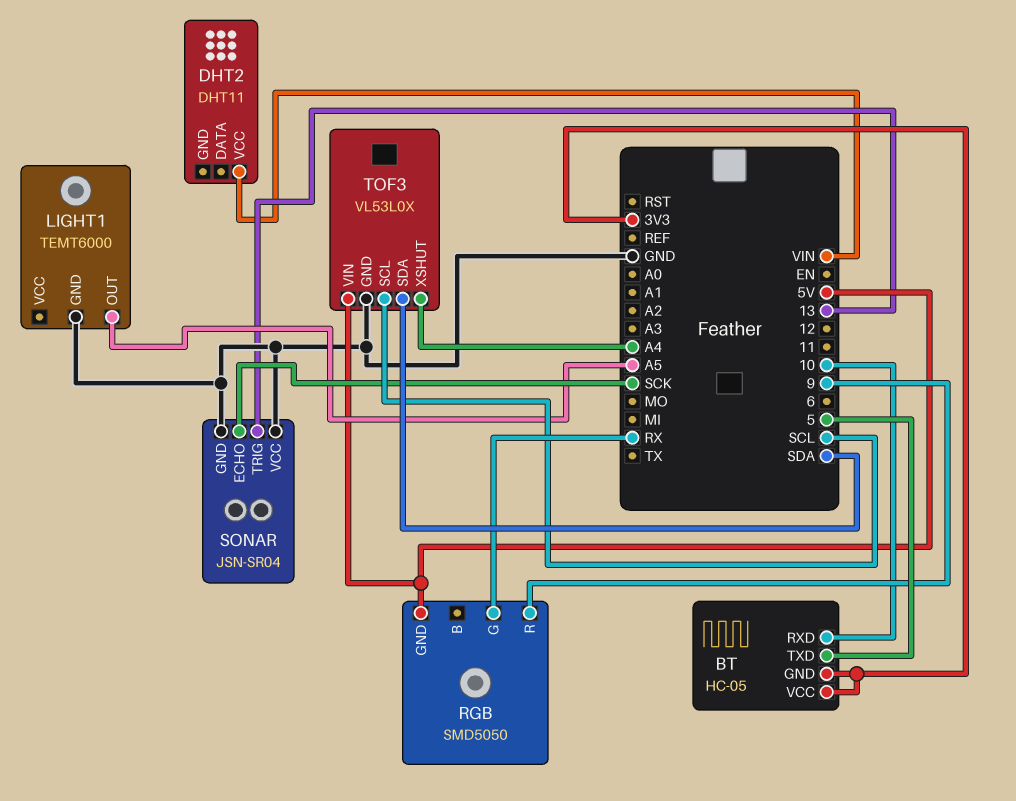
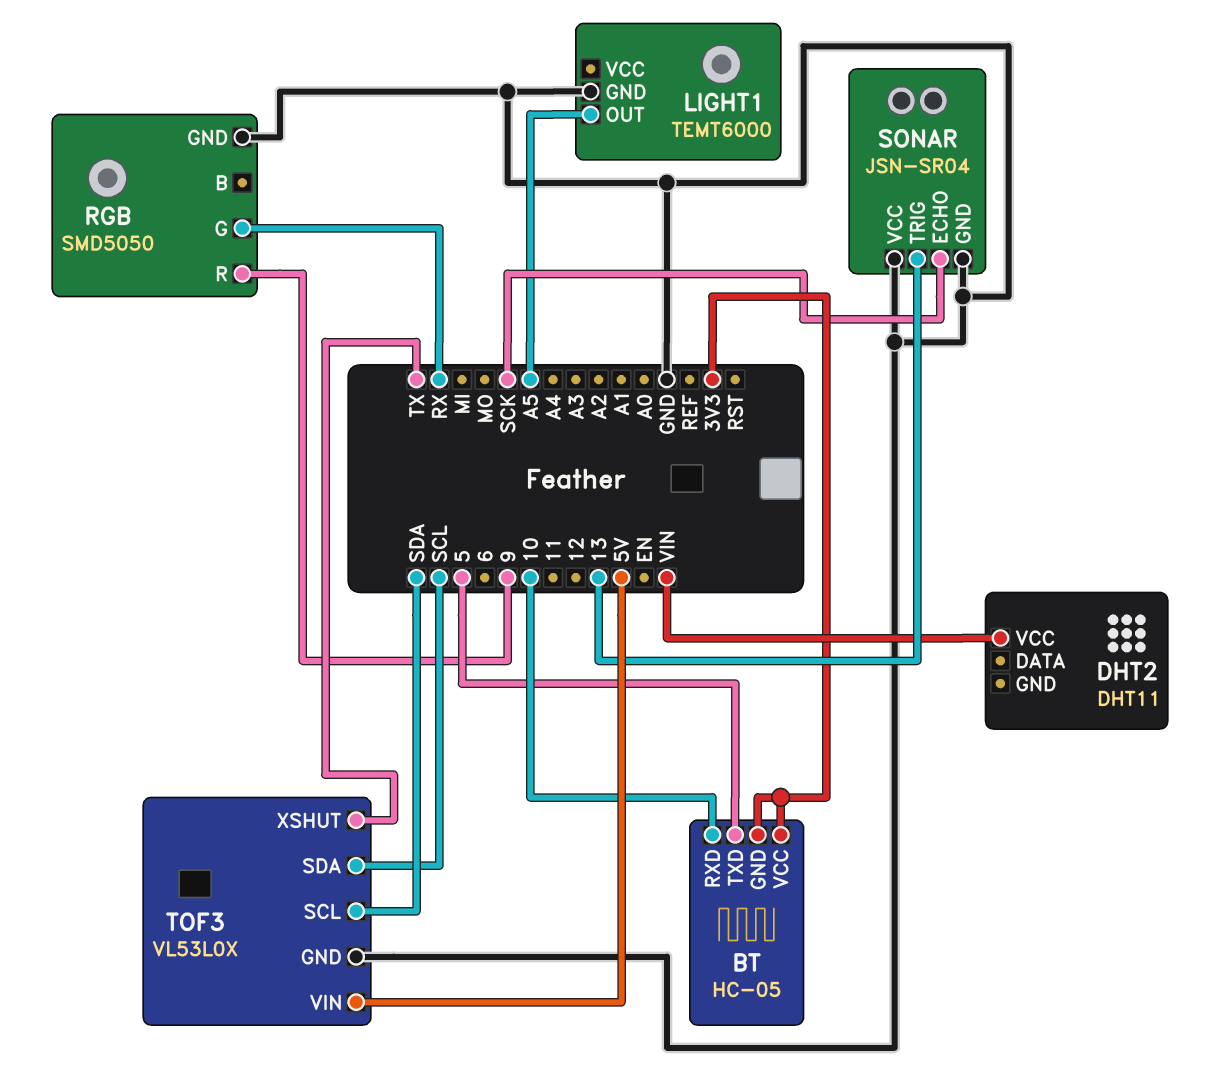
RGB pin GND: 5V -> GND
TOF3 pin SCL: SCL -> SDA
TOF3 pin SDA: SDA -> SCL
TOF3 pin XSHUT: A4 -> TX

